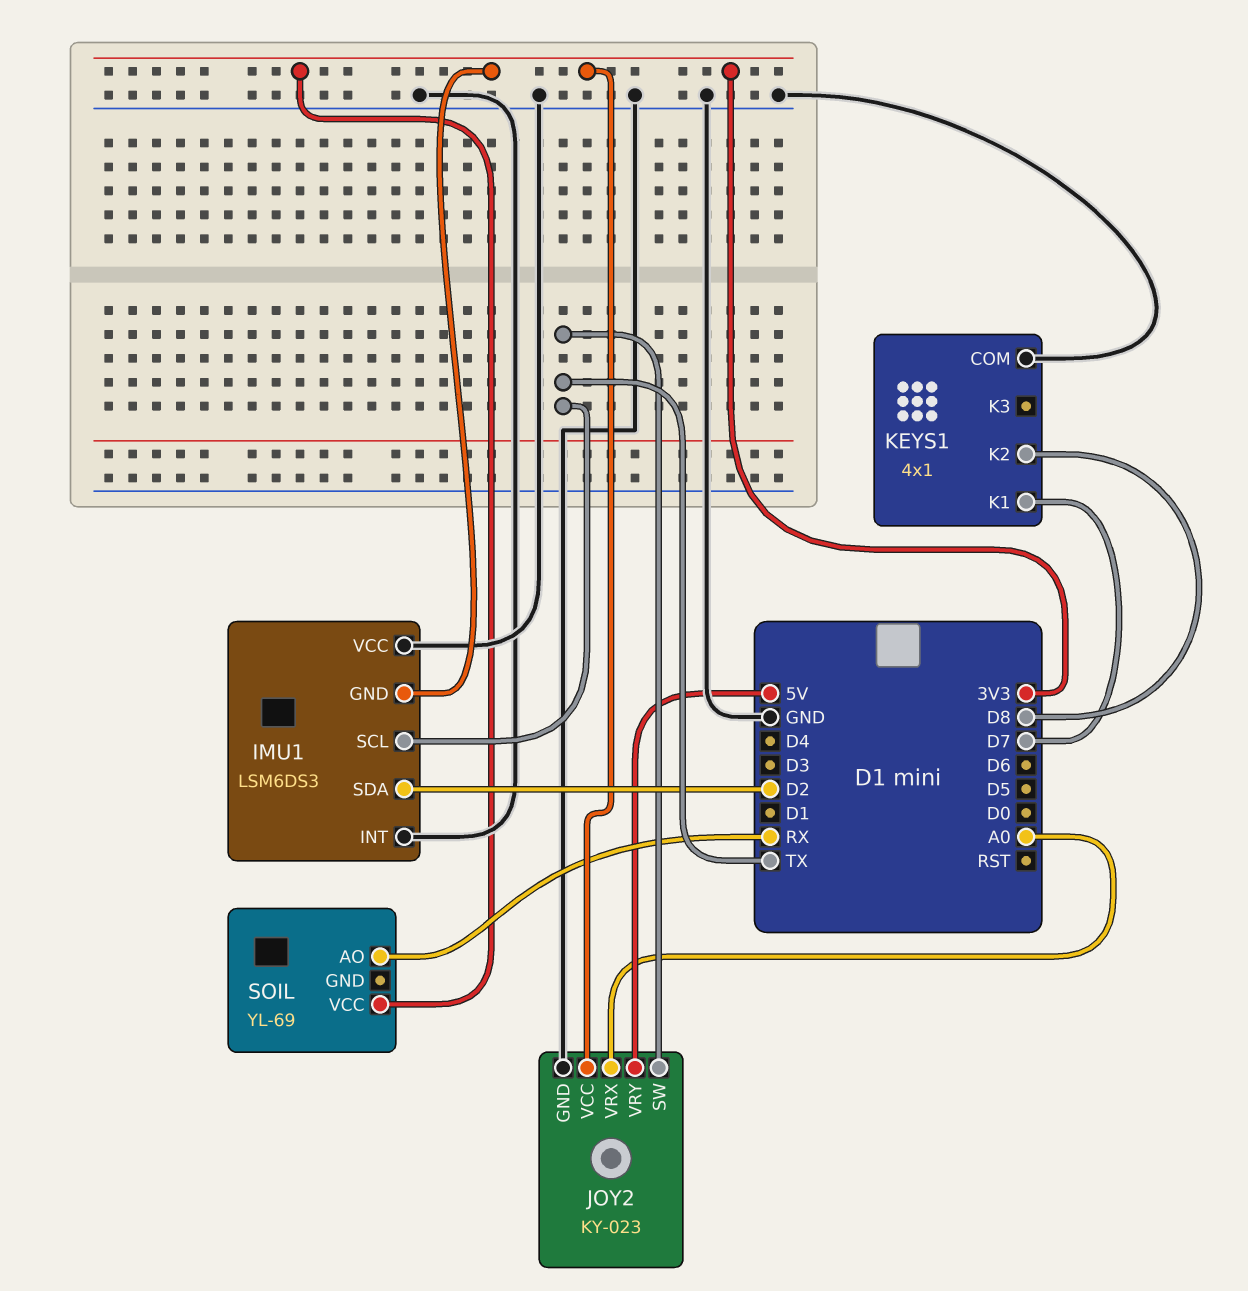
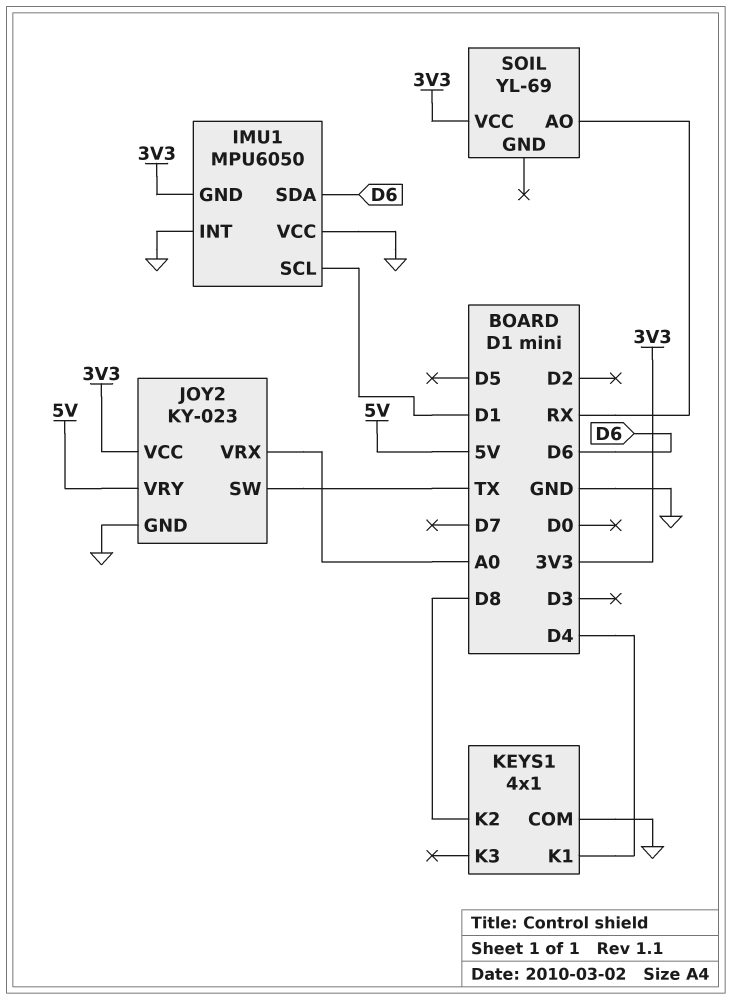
IMU1: LSM6DS3 -> MPU6050
IMU1 pin SCL: TX -> D1
IMU1 pin SDA: D2 -> D6
KEYS1 pin K1: D7 -> D4

